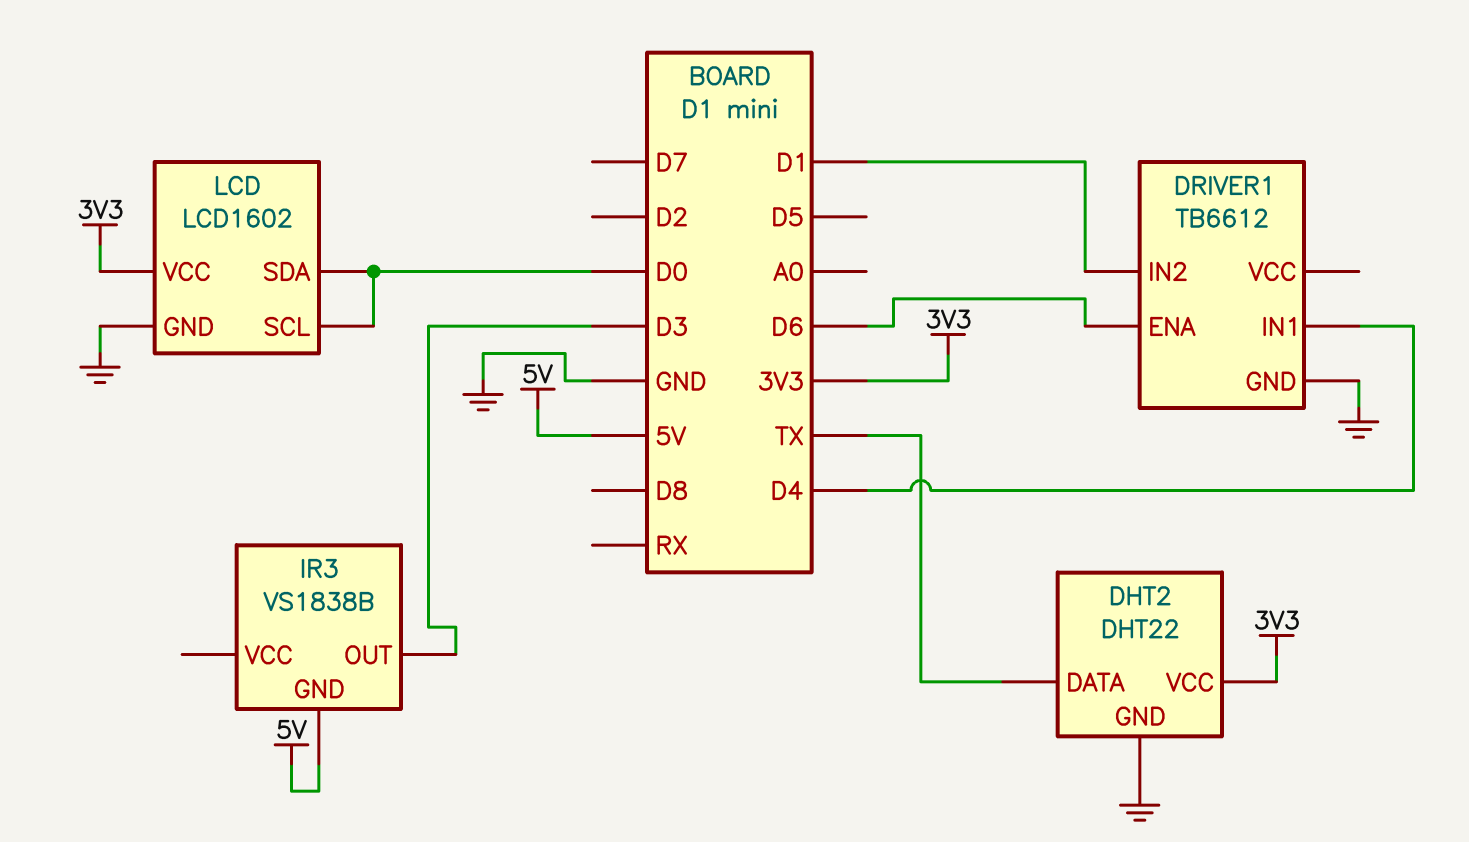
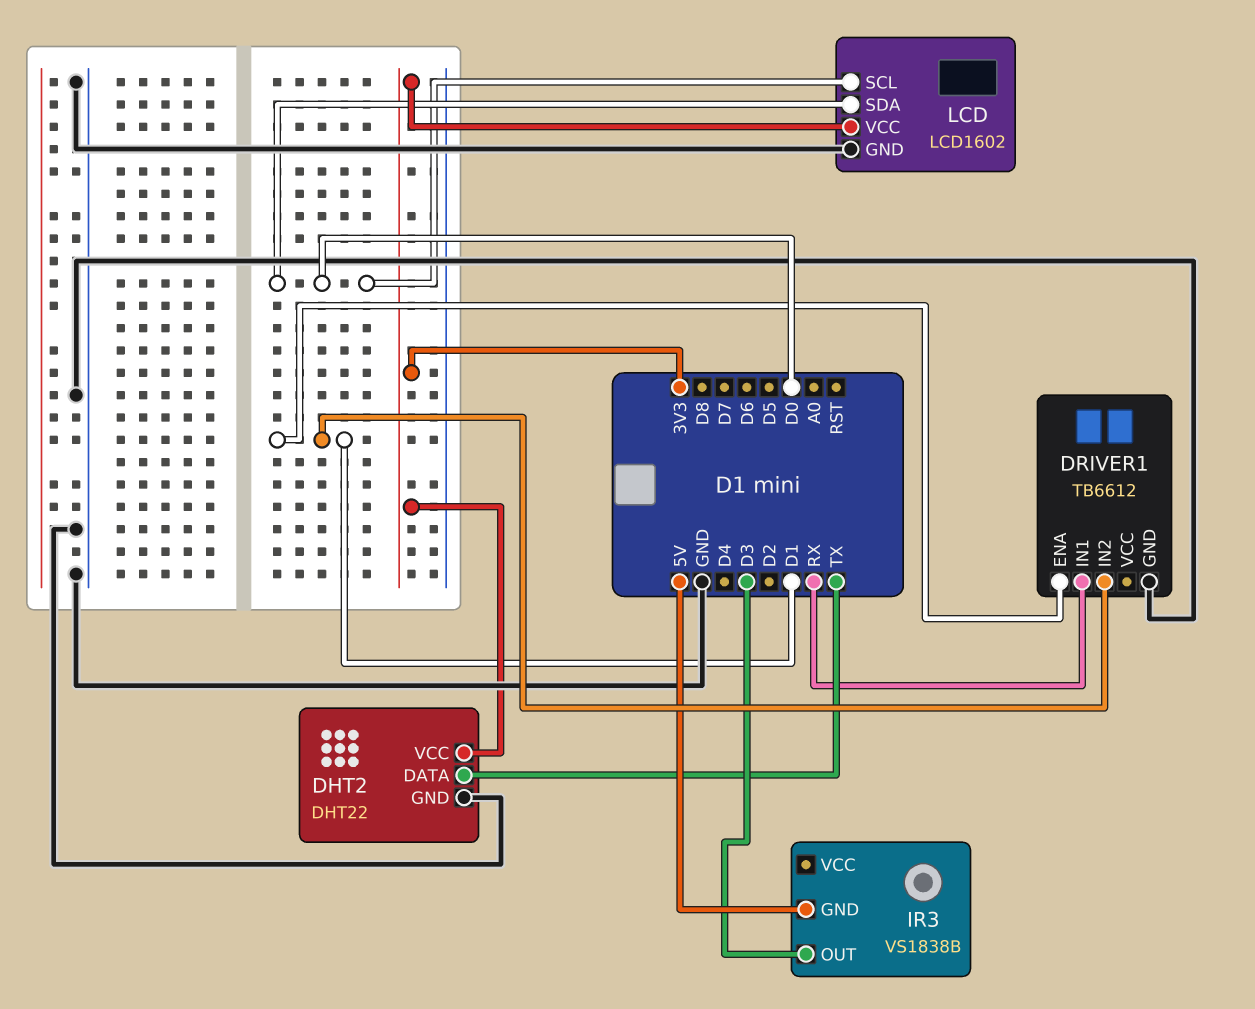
DRIVER1 pin ENA: D6 -> D1
DRIVER1 pin IN1: D4 -> RX

